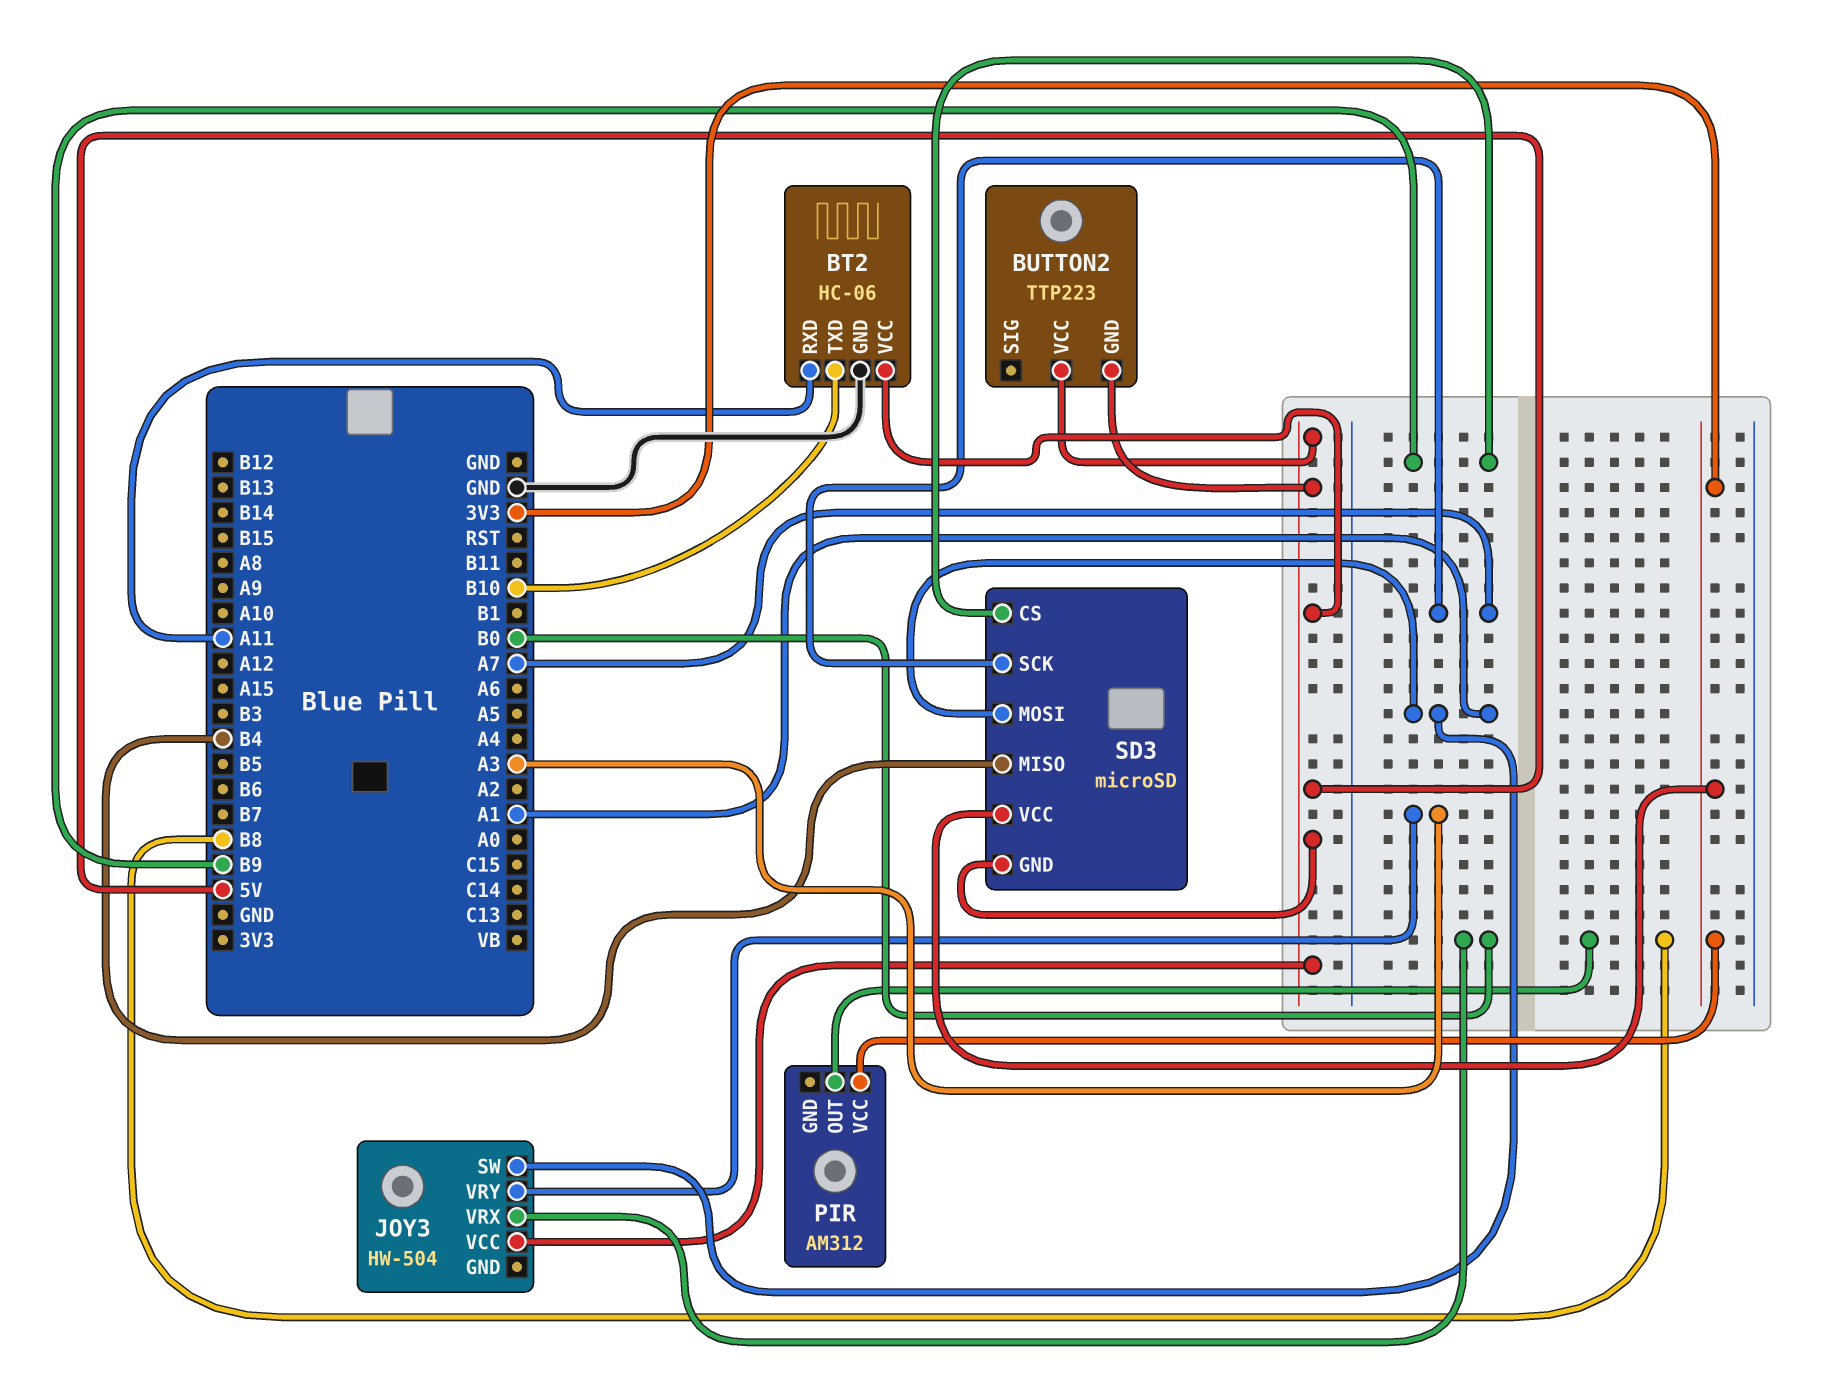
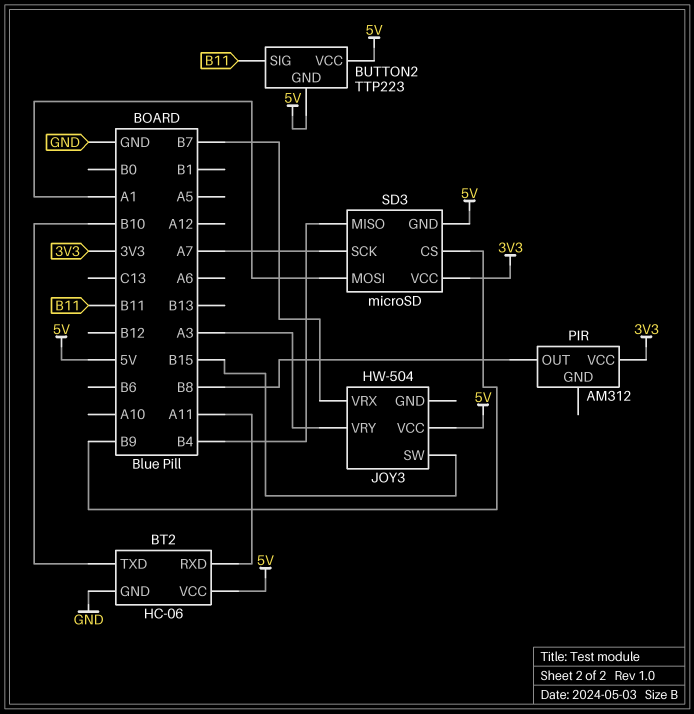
BUTTON2 pin SIG: none -> B11
JOY3 pin SW: A1 -> B15
JOY3 pin VRX: B0 -> B7

